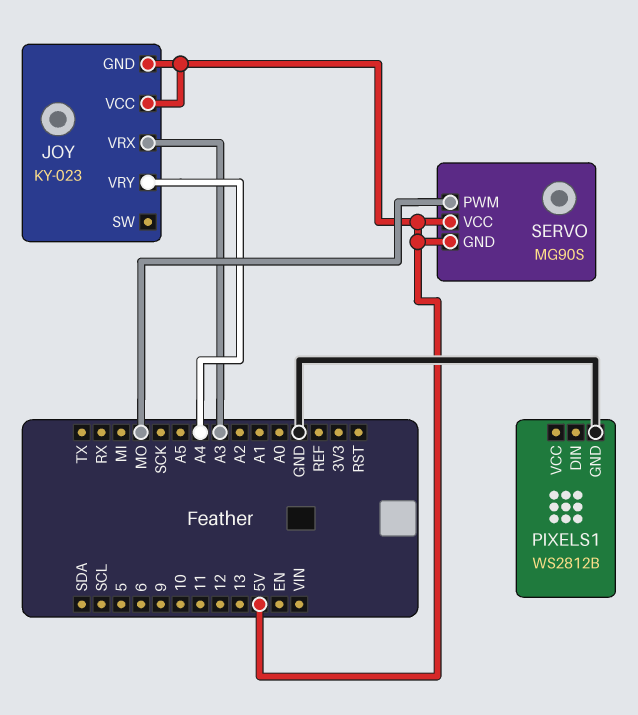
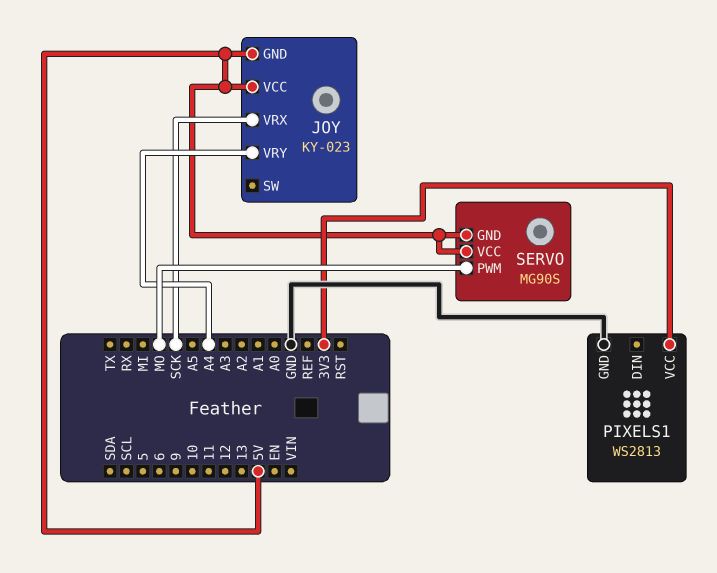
JOY pin VRX: A3 -> SCK
PIXELS1: WS2812B -> WS2813
PIXELS1 pin VCC: none -> 3V3

